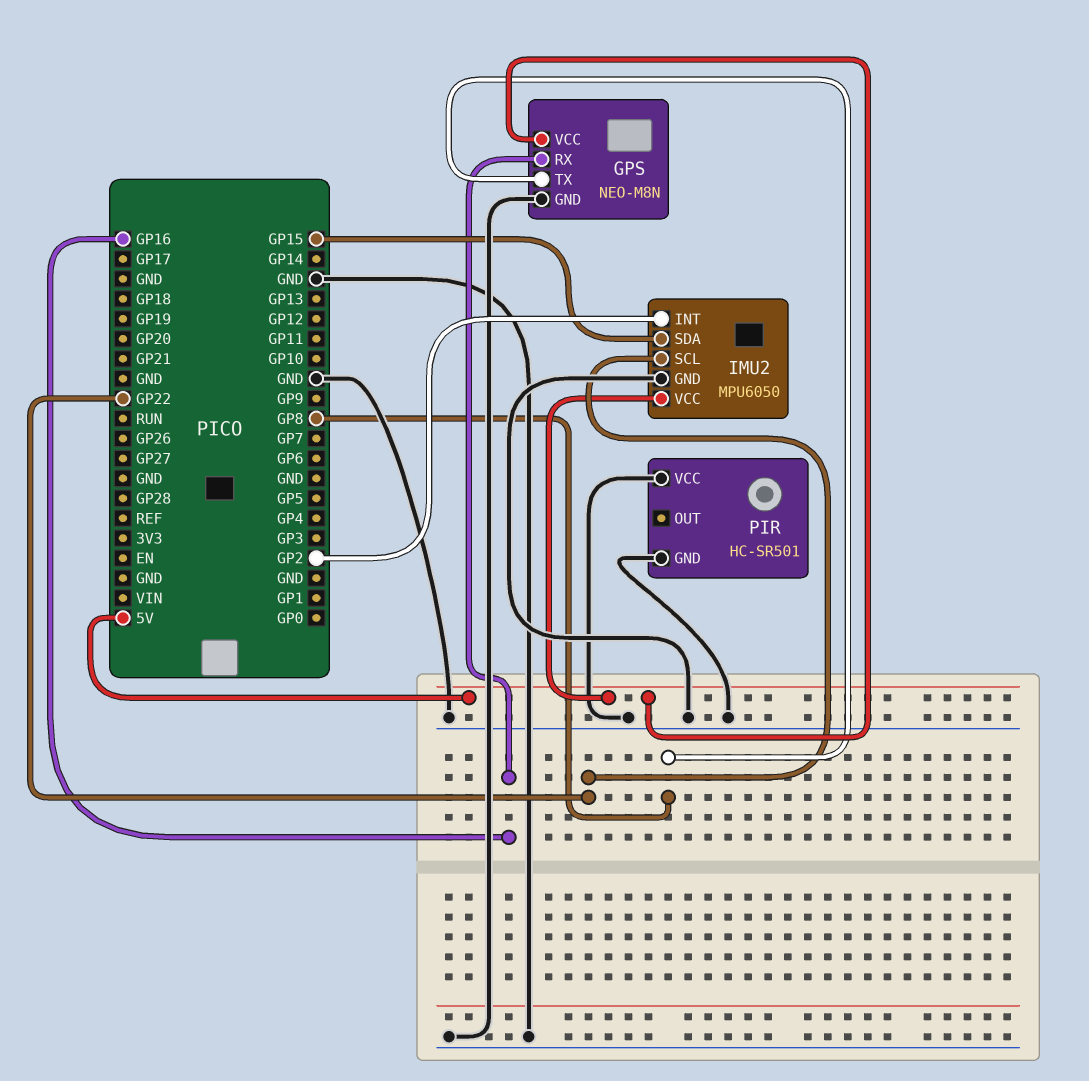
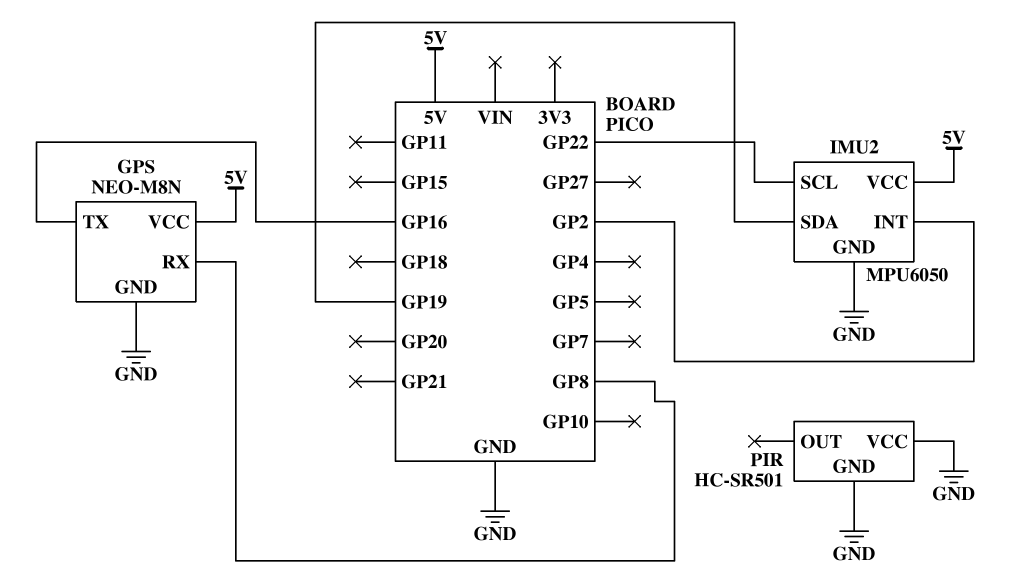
GPS pin RX: GP16 -> GP8
GPS pin TX: GP8 -> GP16
IMU2 pin SDA: GP15 -> GP19

